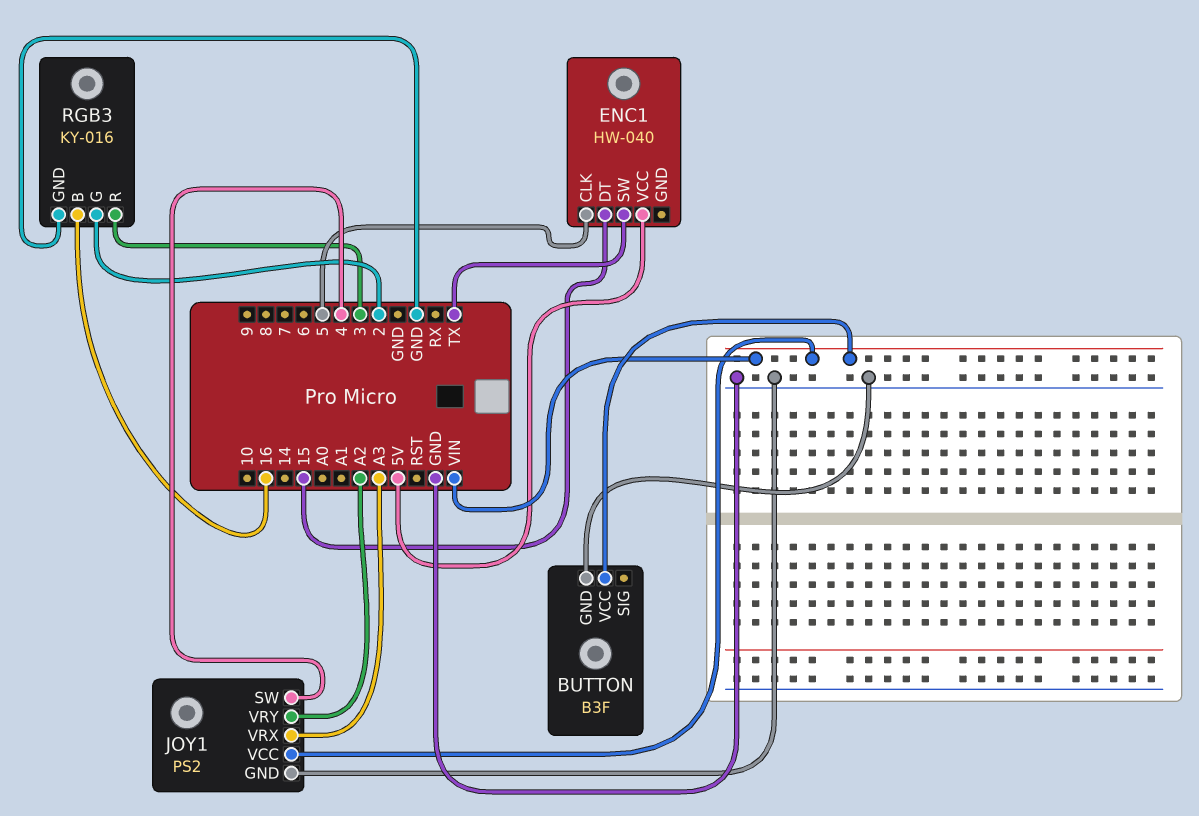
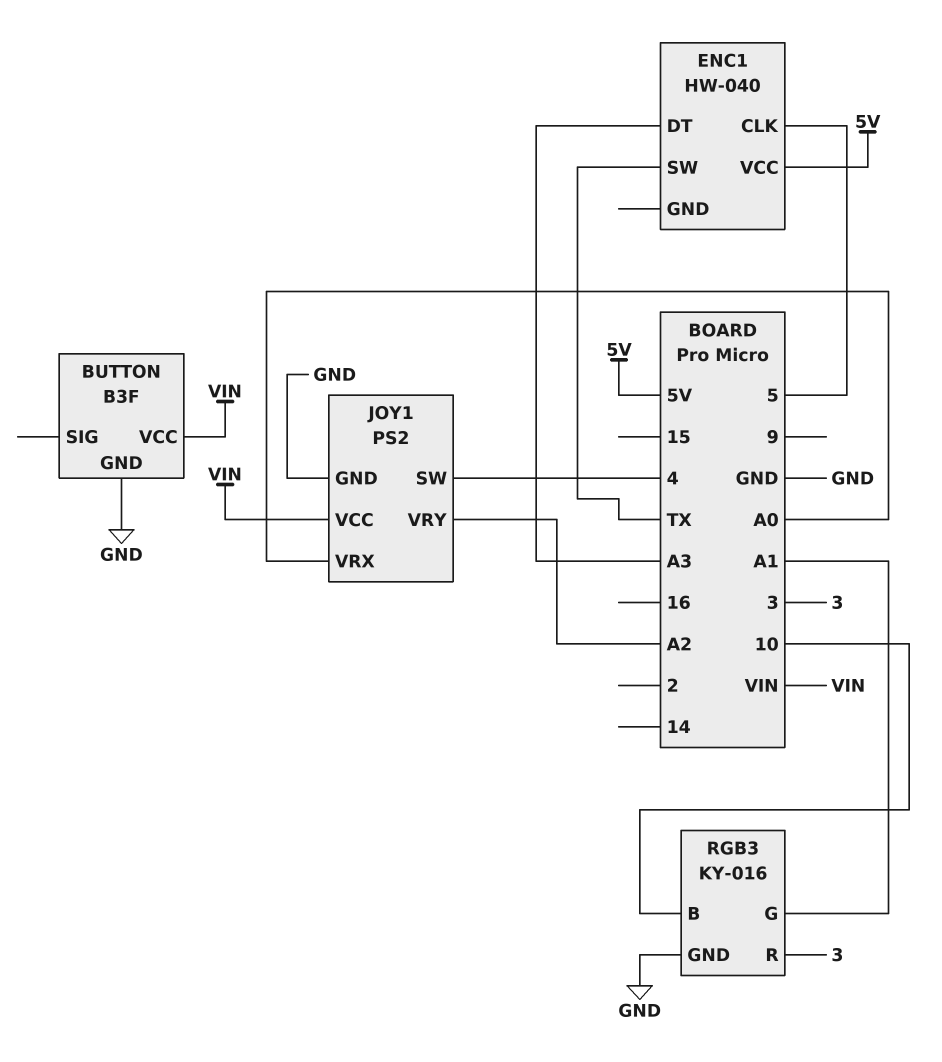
ENC1 pin DT: 15 -> A3
JOY1 pin VRX: A3 -> A0
RGB3 pin B: 16 -> 10
RGB3 pin G: 2 -> A1

